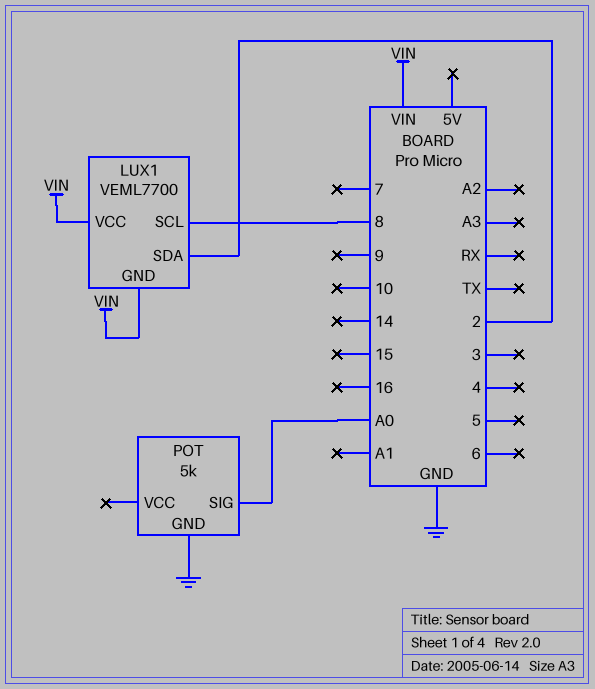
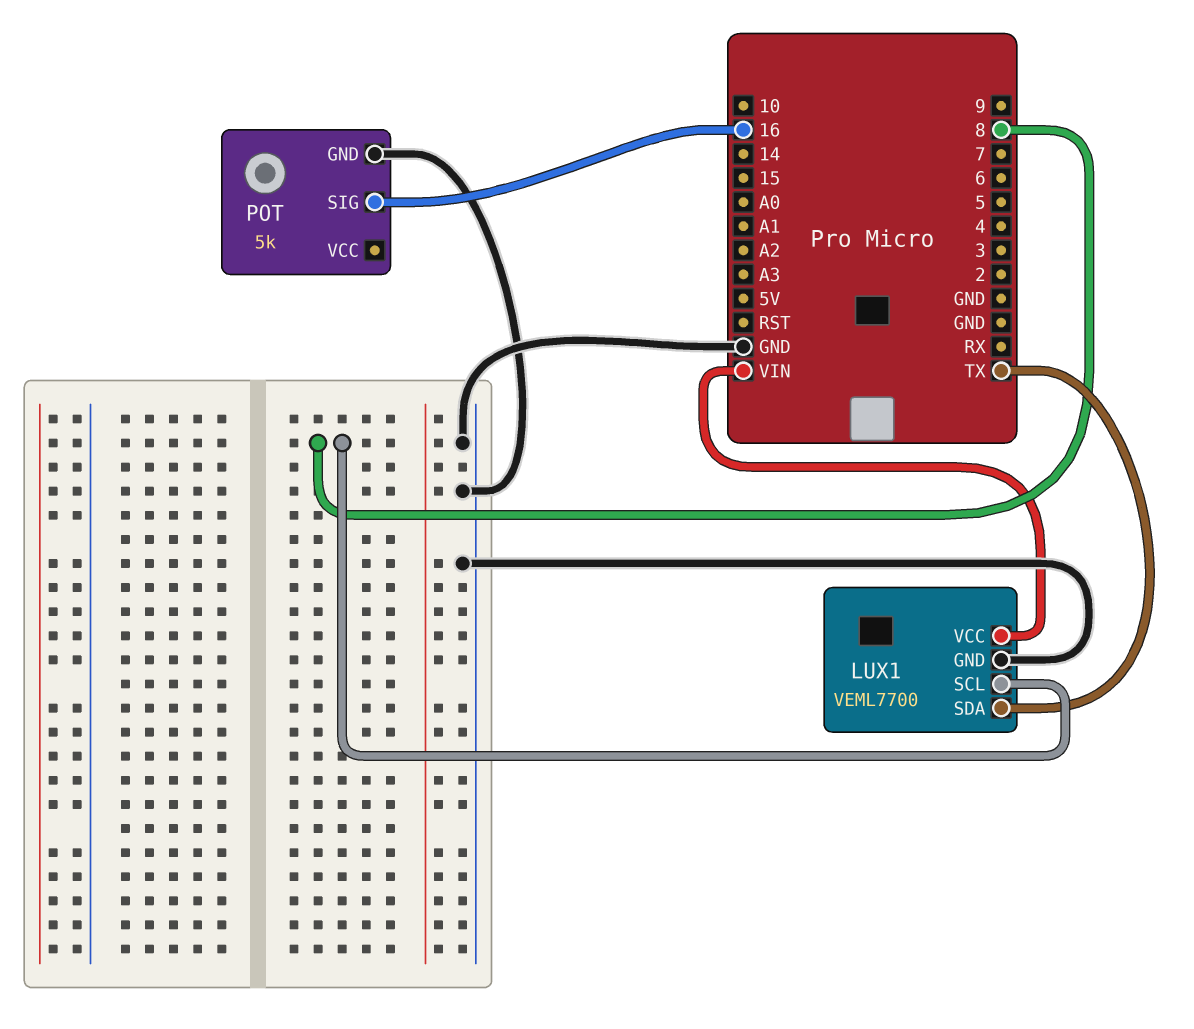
LUX1 pin GND: VIN -> GND
LUX1 pin SDA: 2 -> TX
POT pin SIG: A0 -> 16

